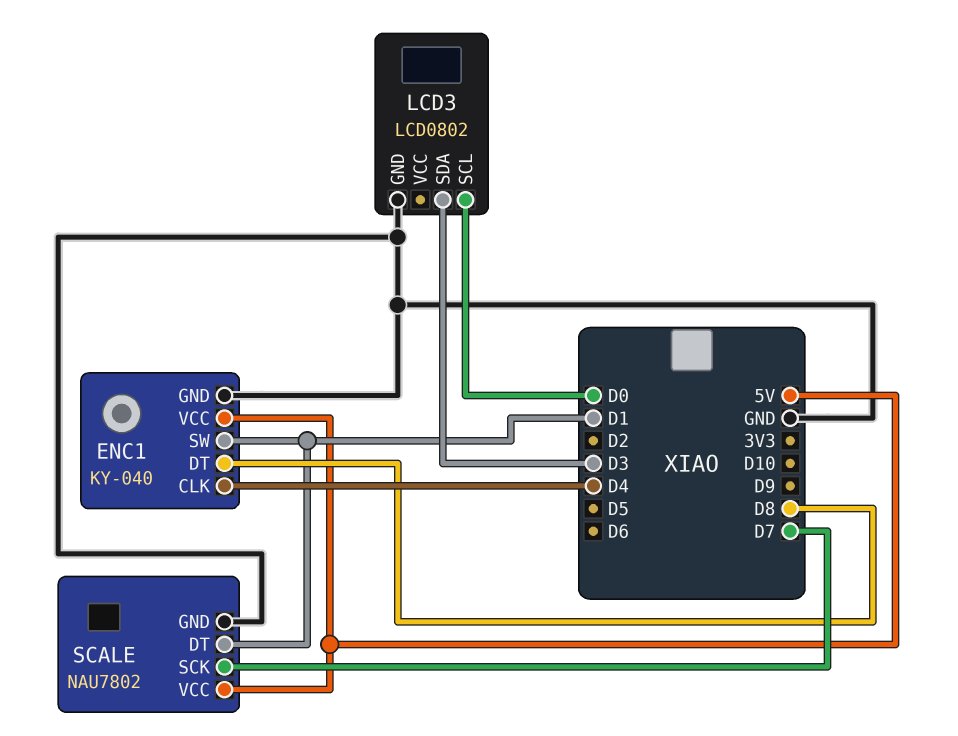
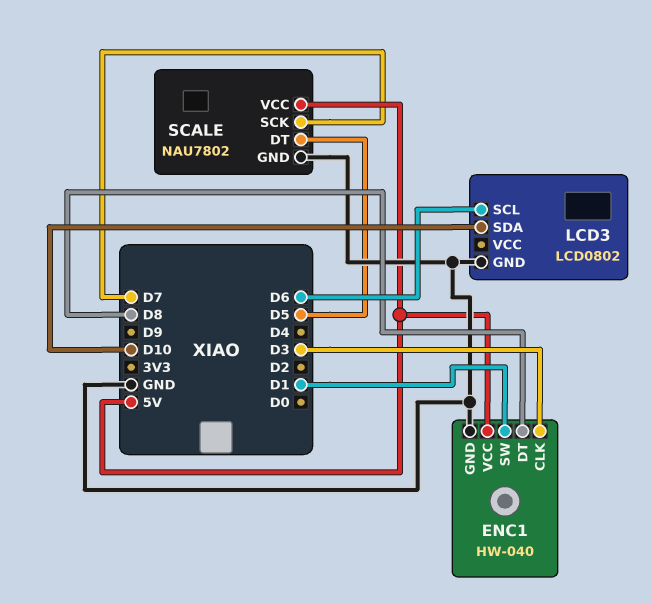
ENC1: KY-040 -> HW-040
ENC1 pin CLK: D4 -> D3
LCD3 pin SCL: D0 -> D6
LCD3 pin SDA: D3 -> D10
SCALE pin DT: D1 -> D5

